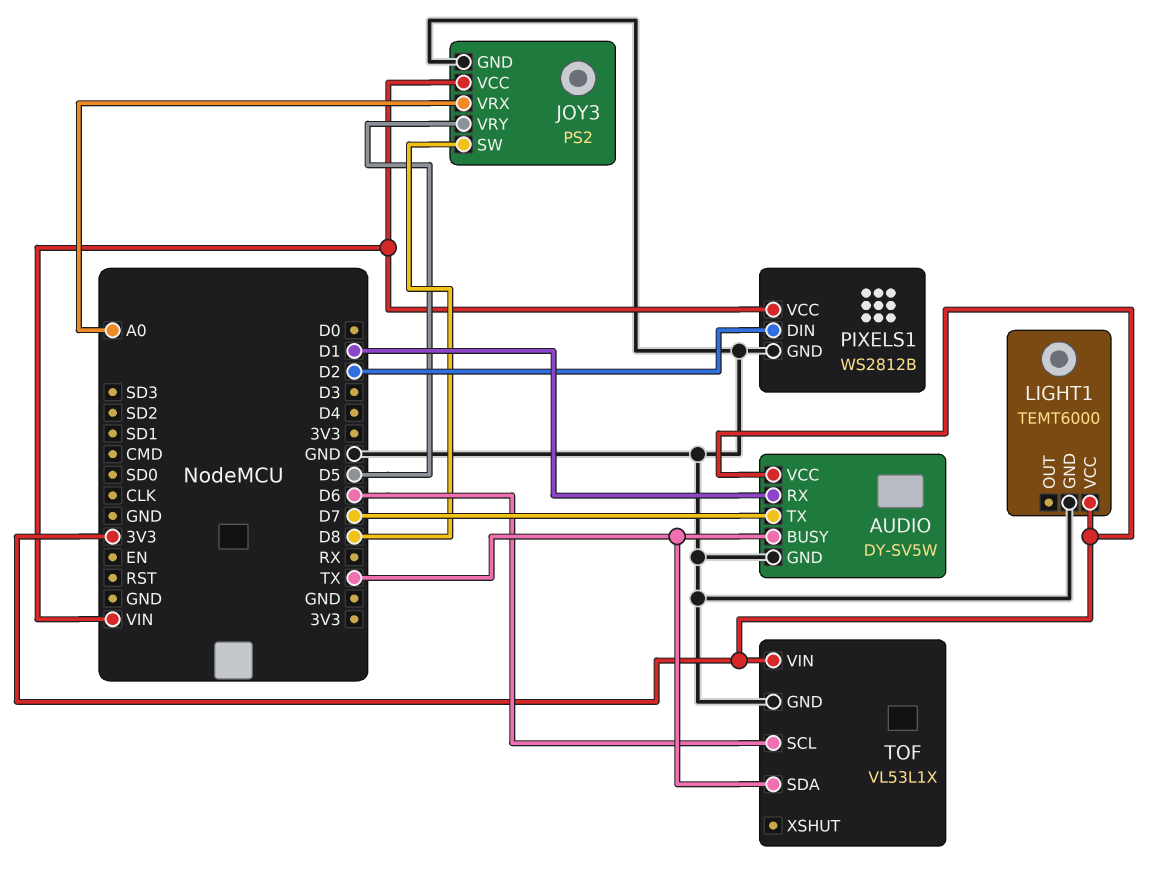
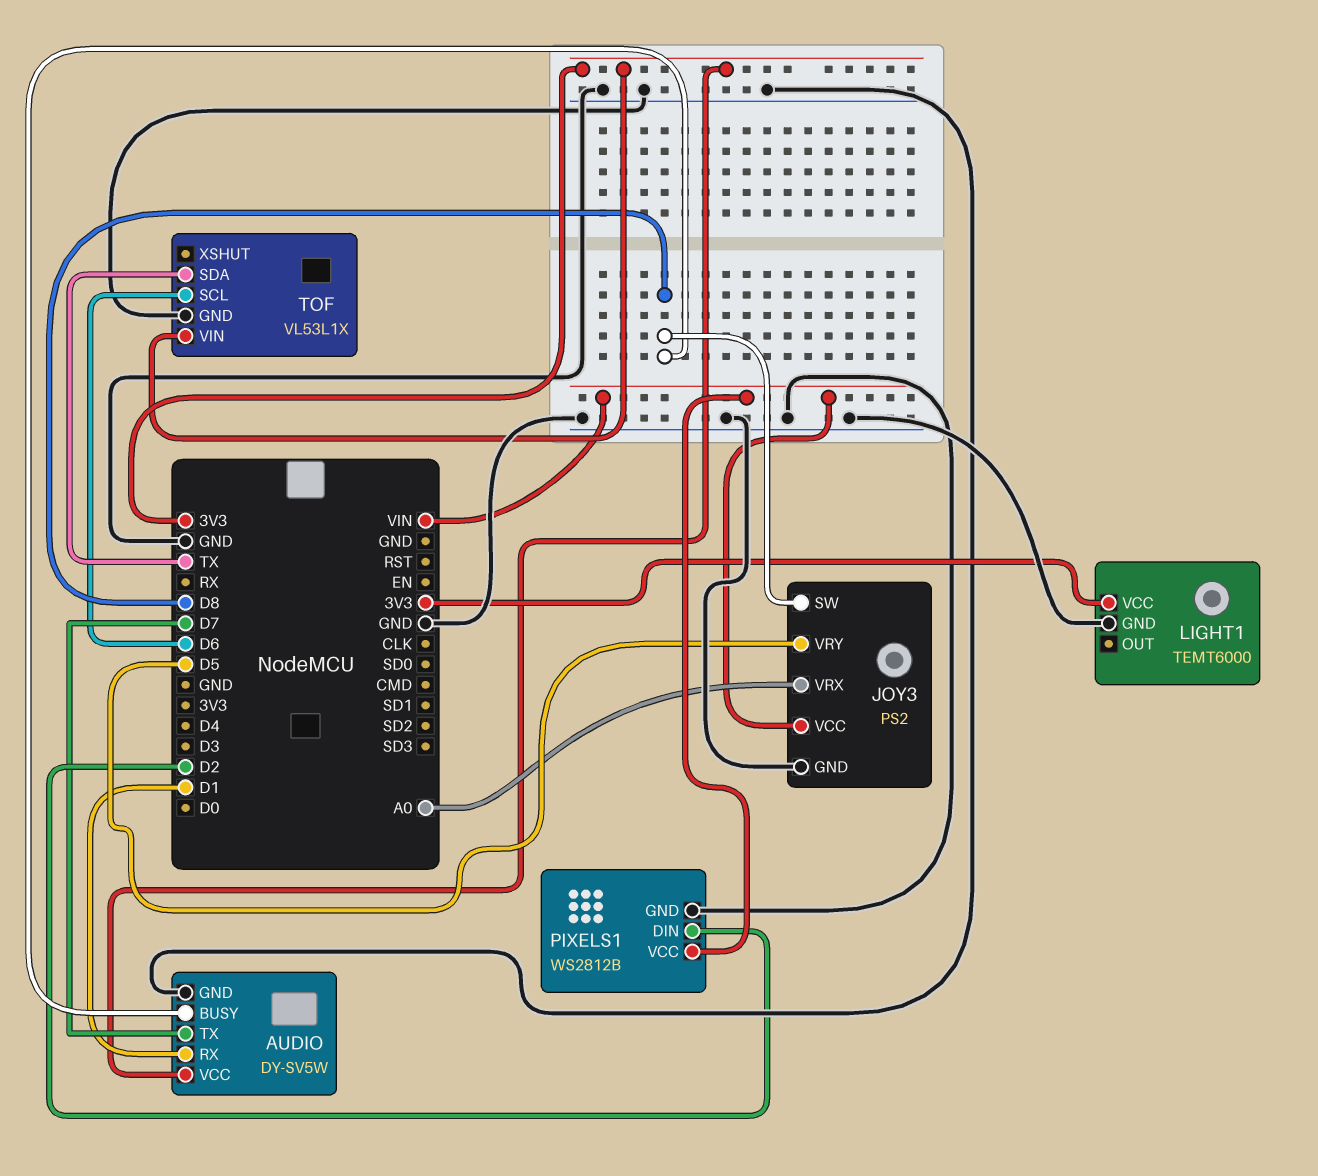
AUDIO pin BUSY: TX -> D8

